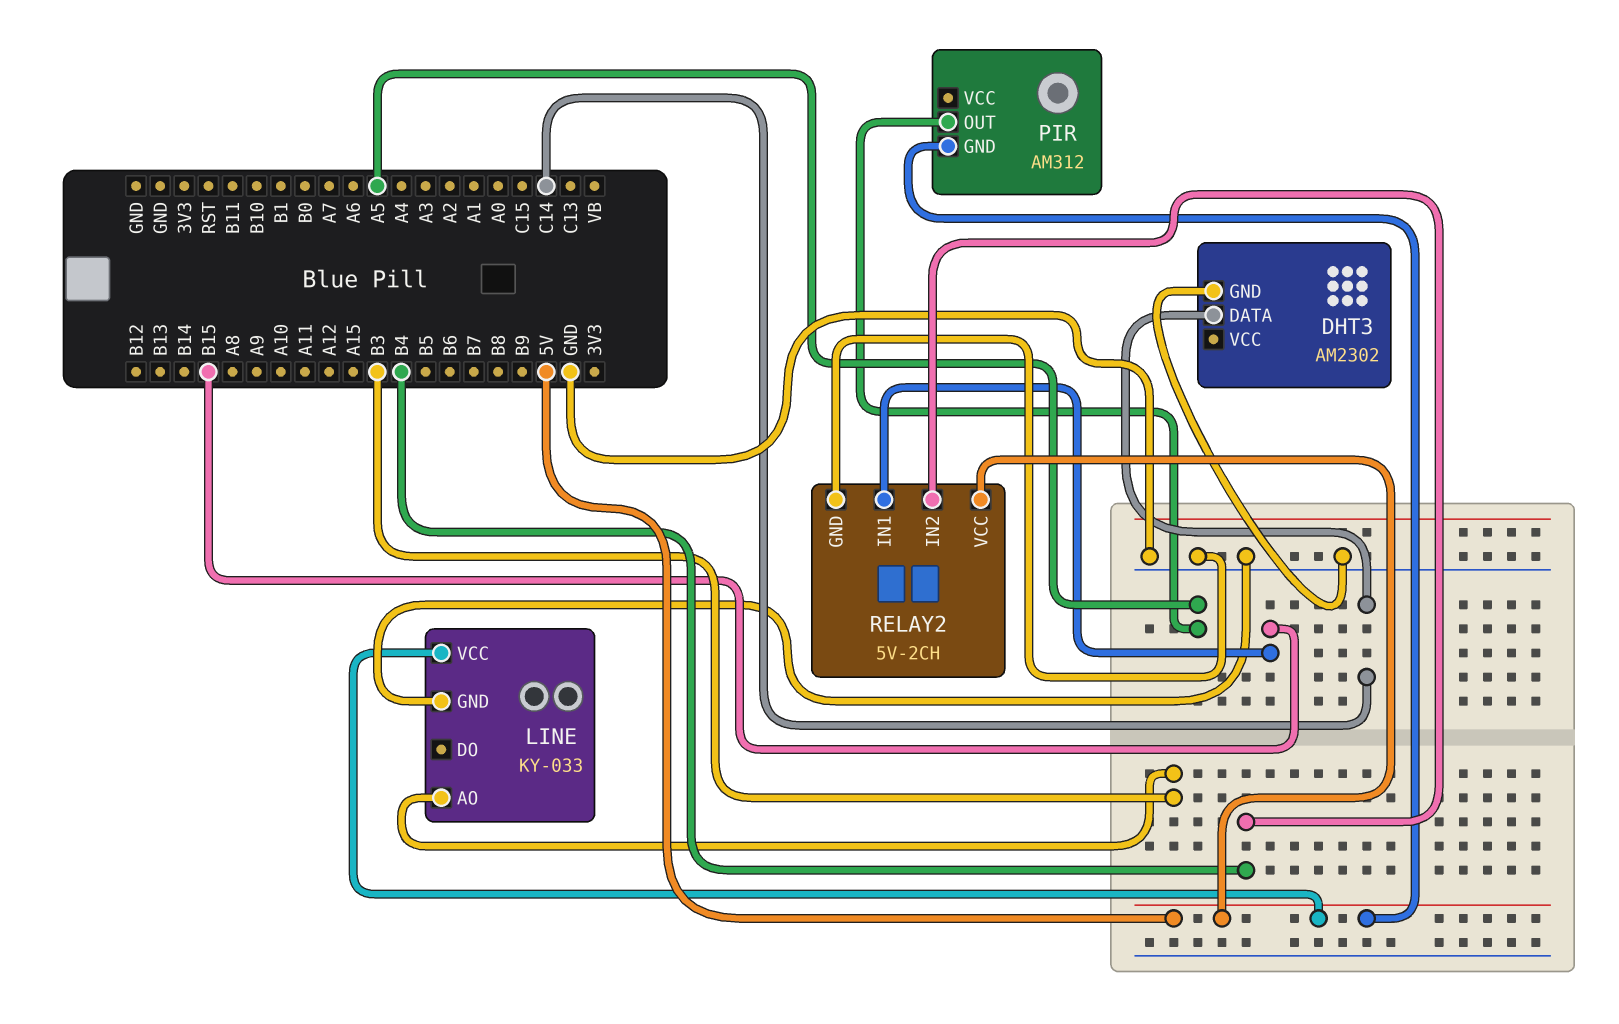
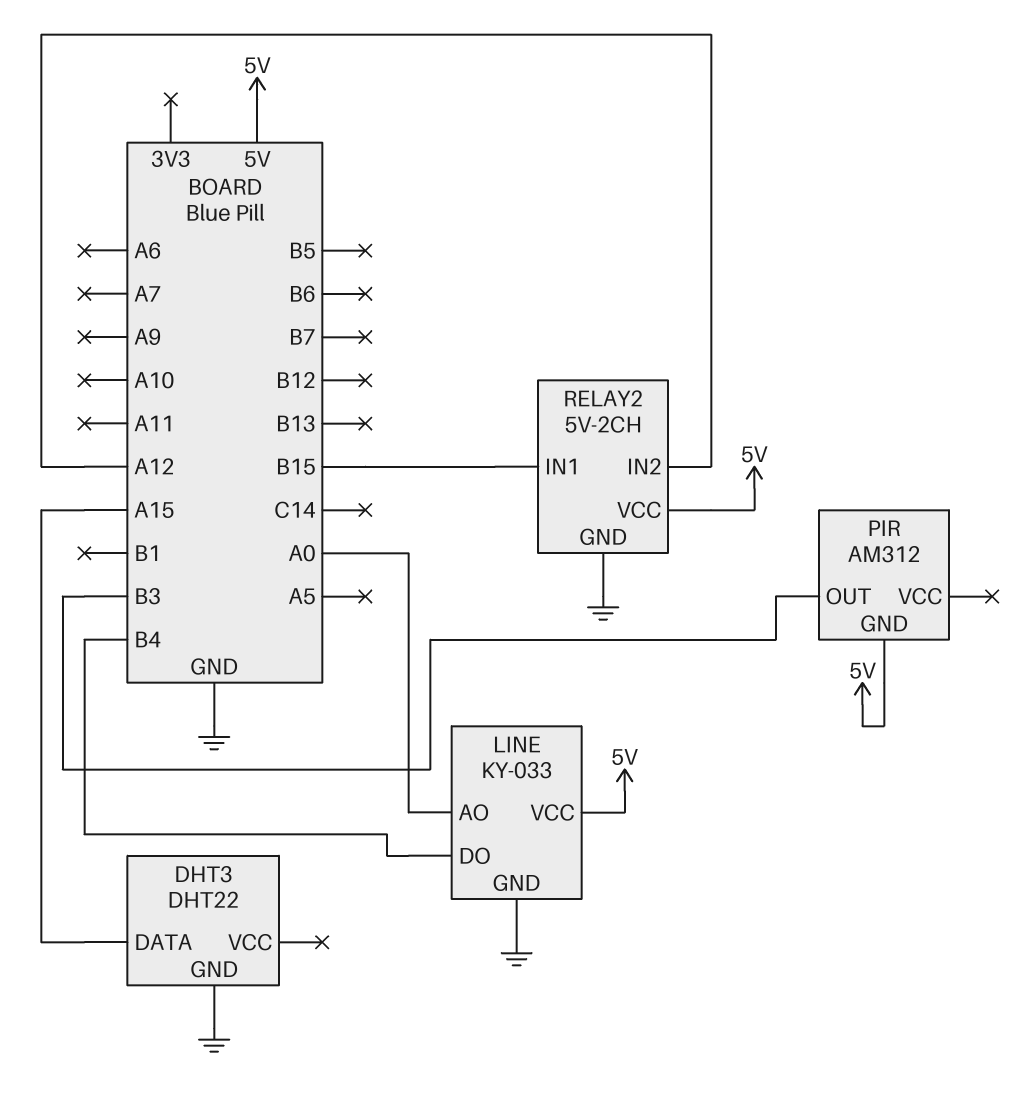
DHT3: AM2302 -> DHT22
DHT3 pin DATA: C14 -> A15
LINE pin AO: B3 -> A0
LINE pin DO: none -> B4
PIR pin OUT: A5 -> B3
RELAY2 pin IN2: B4 -> A12

